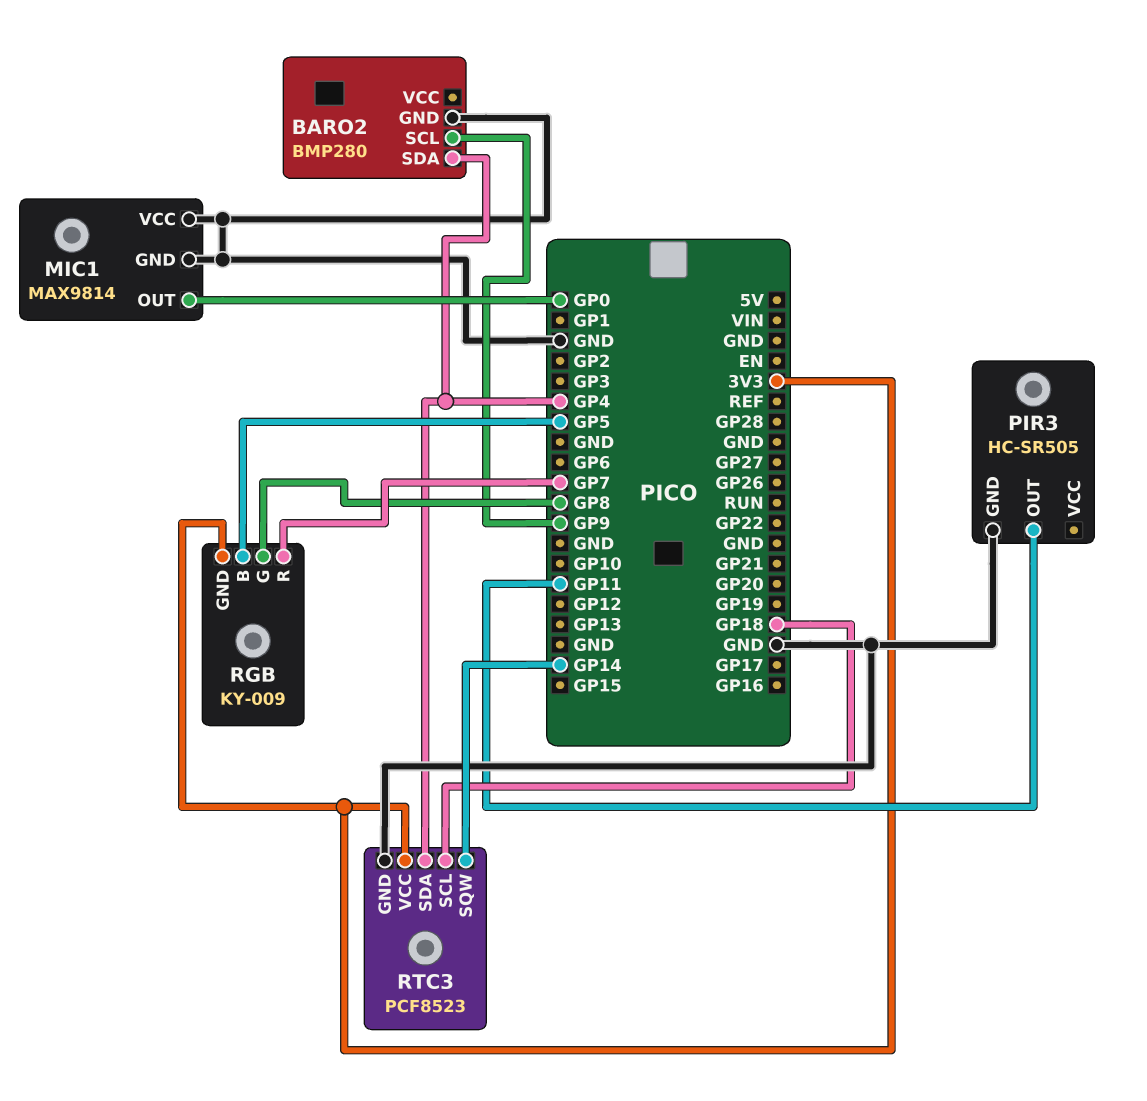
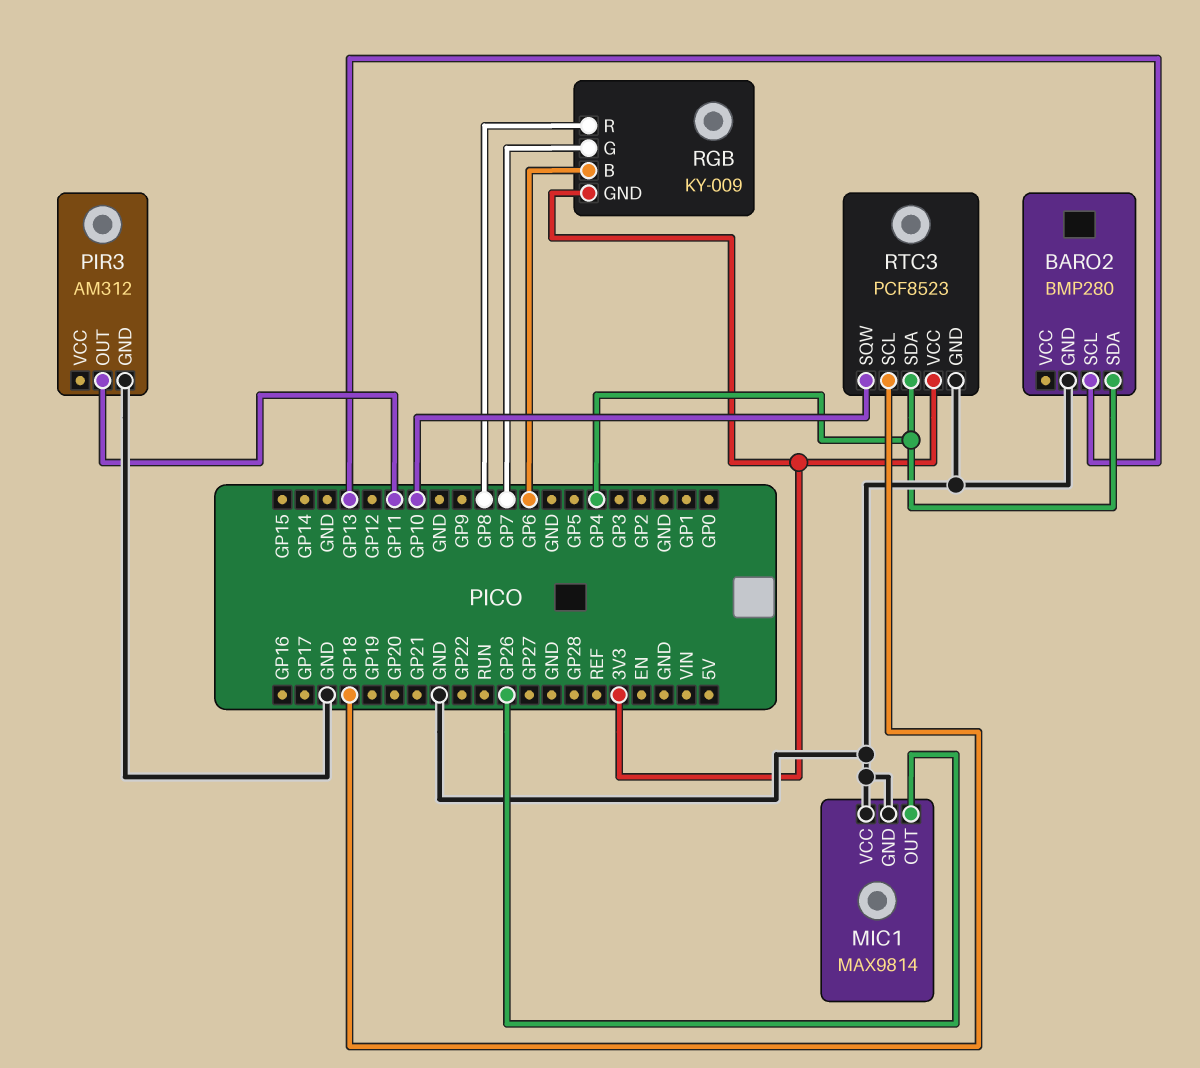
BARO2 pin SCL: GP9 -> GP13
MIC1 pin OUT: GP0 -> GP26
PIR3: HC-SR505 -> AM312
RGB pin B: GP5 -> GP6
RGB pin G: GP8 -> GP7
RGB pin R: GP7 -> GP8
RTC3 pin SQW: GP14 -> GP10

